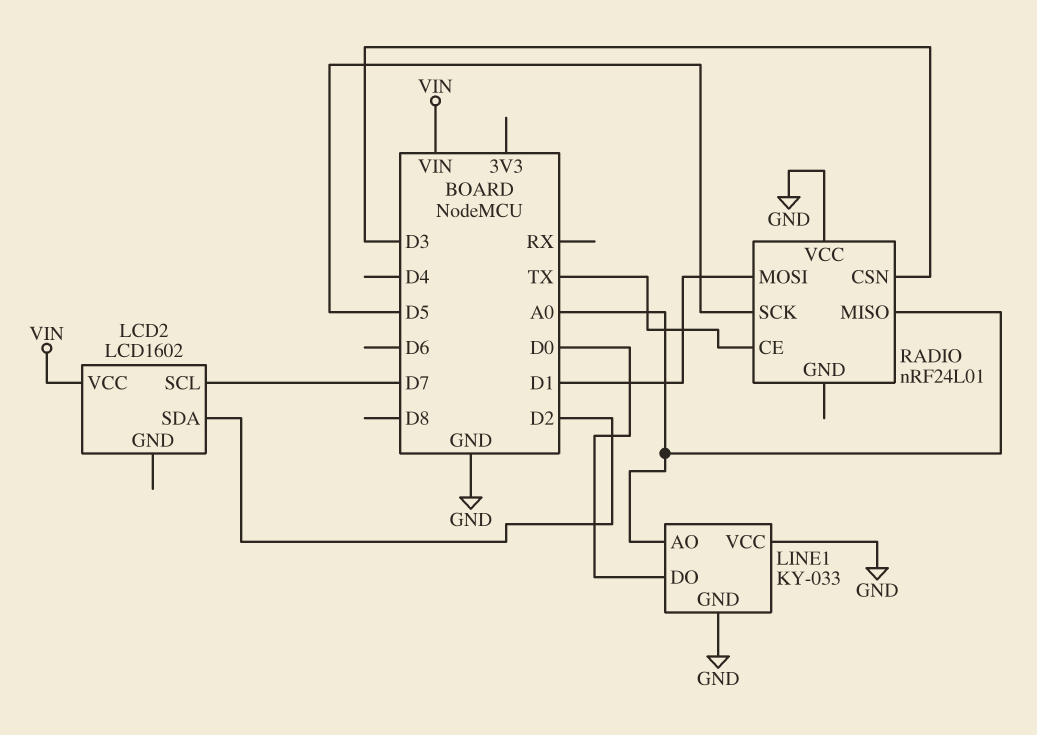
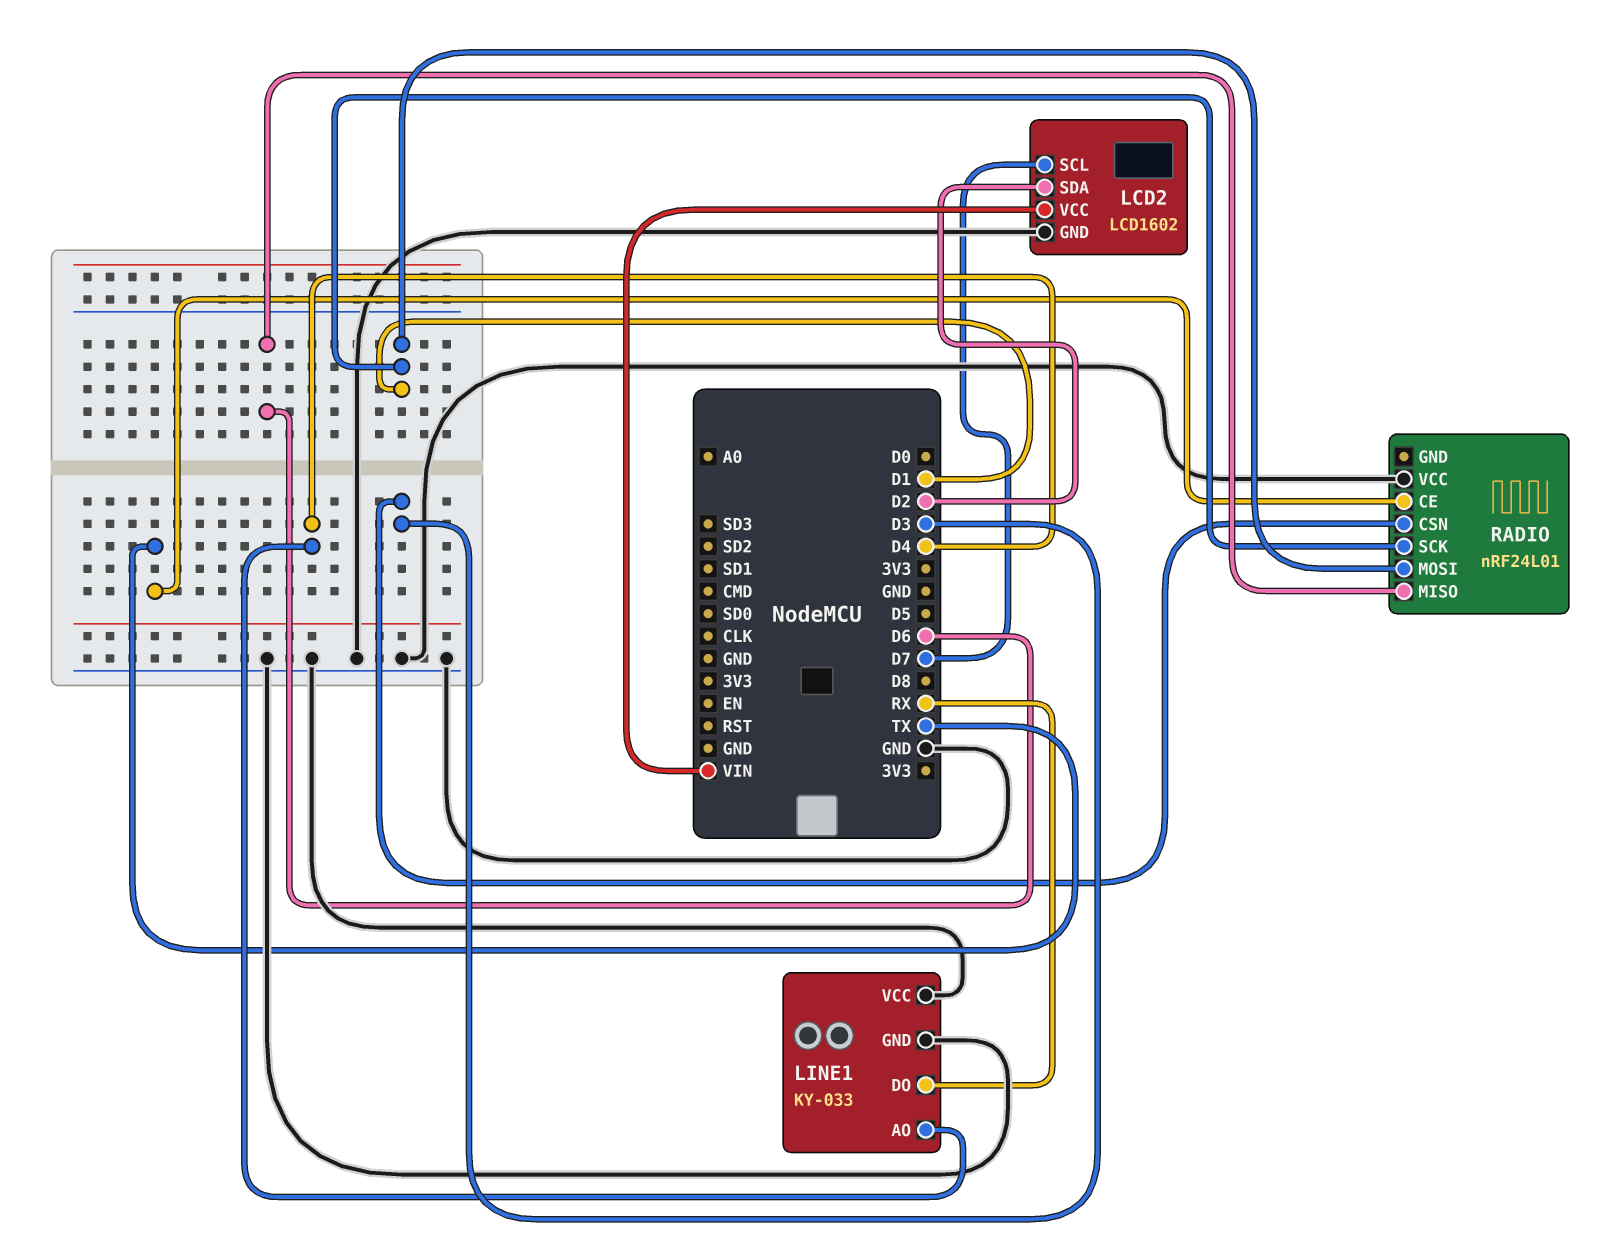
LCD2 pin GND: none -> GND
LINE1 pin AO: A0 -> D4
LINE1 pin DO: D0 -> RX
RADIO pin MISO: A0 -> D6
RADIO pin SCK: D5 -> D1

